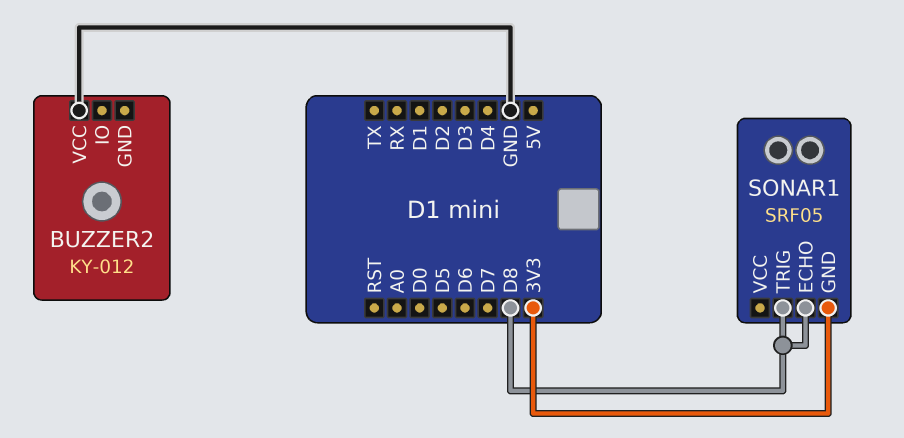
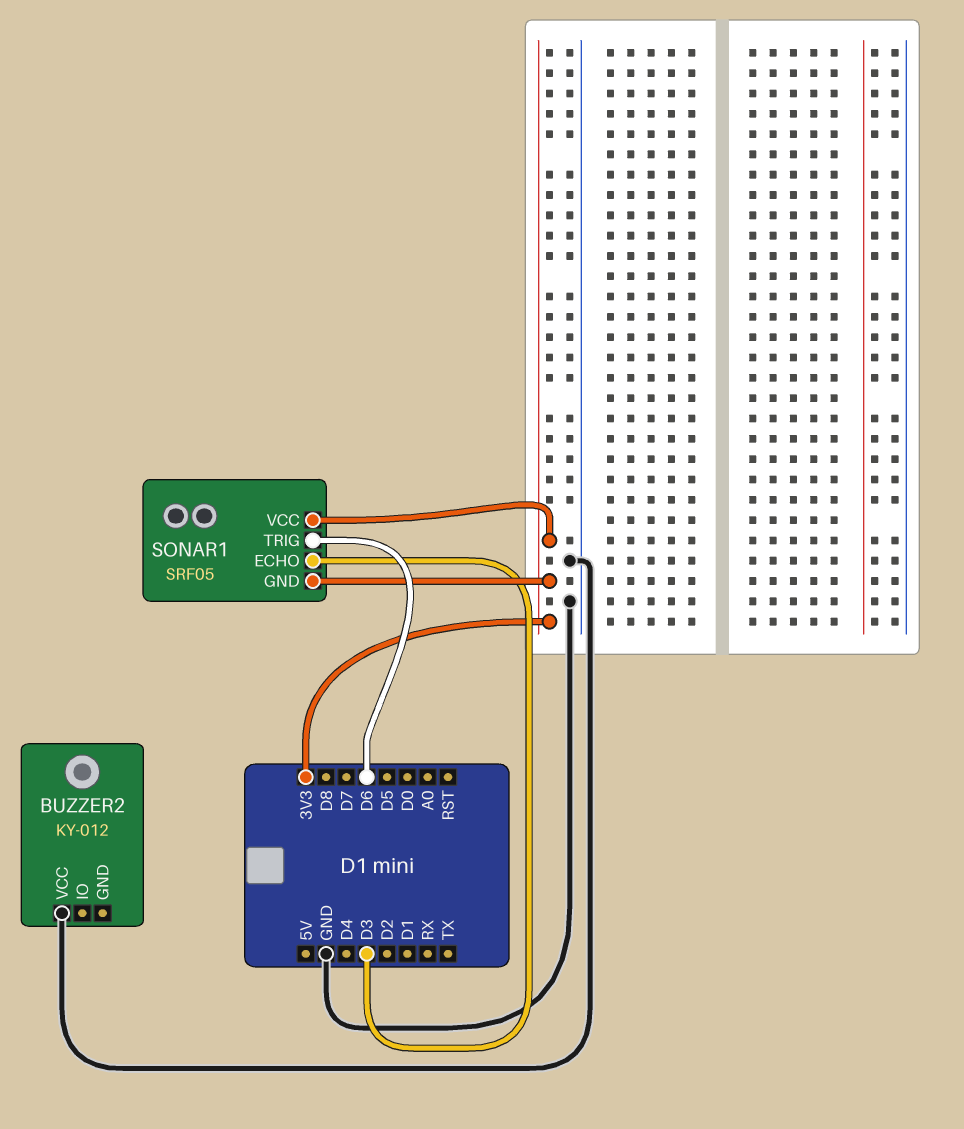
SONAR1 pin ECHO: D8 -> D3
SONAR1 pin TRIG: D8 -> D6
SONAR1 pin VCC: none -> 3V3

